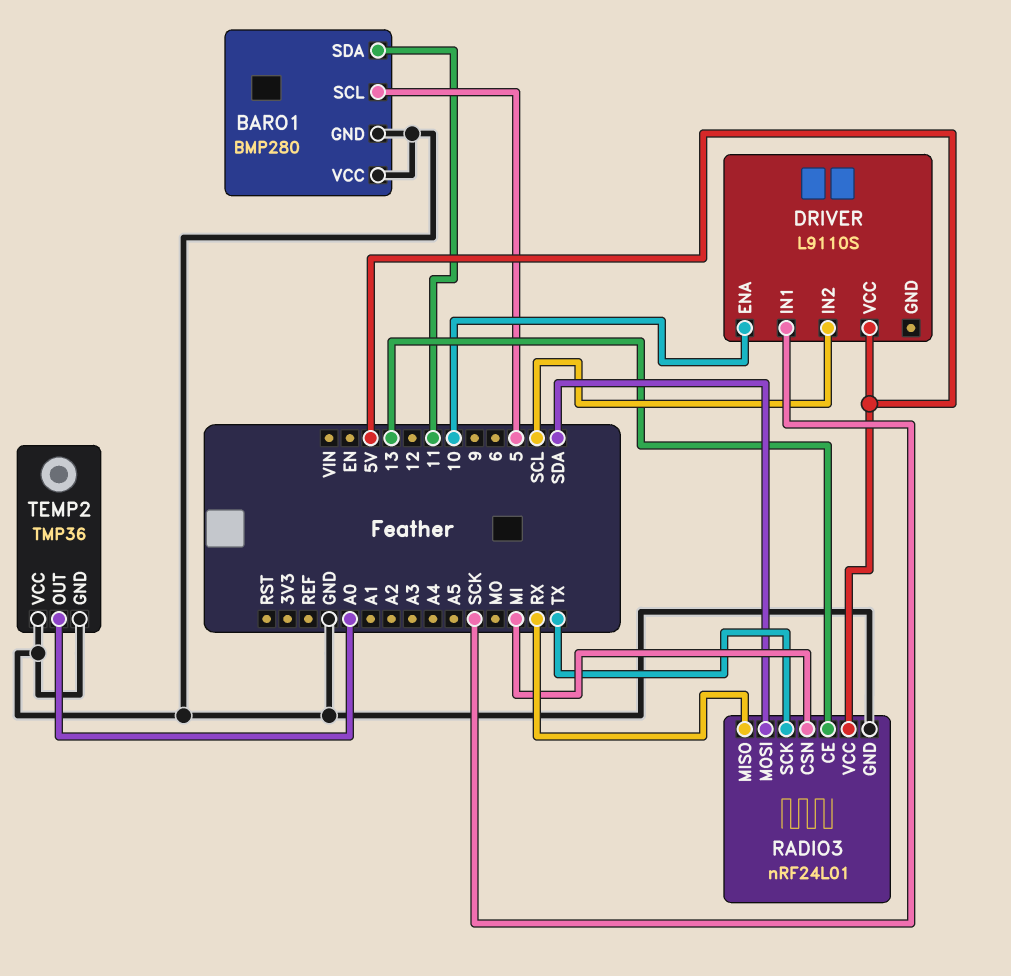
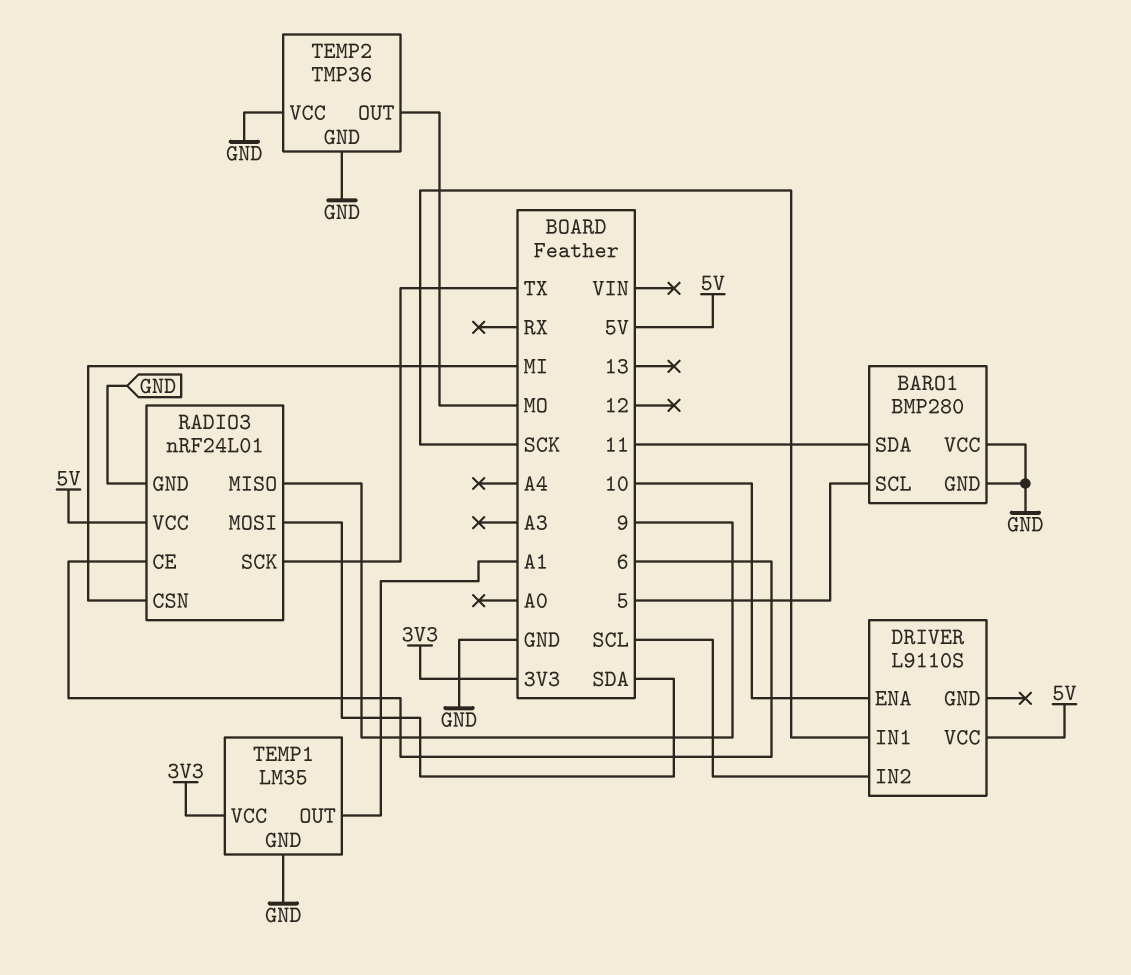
RADIO3 pin CE: 13 -> 6
RADIO3 pin MISO: RX -> 9
TEMP1: none -> LM35
TEMP1 pin GND: none -> GND
TEMP1 pin OUT: none -> A1
TEMP1 pin VCC: none -> 3V3
TEMP2 pin OUT: A0 -> MO

